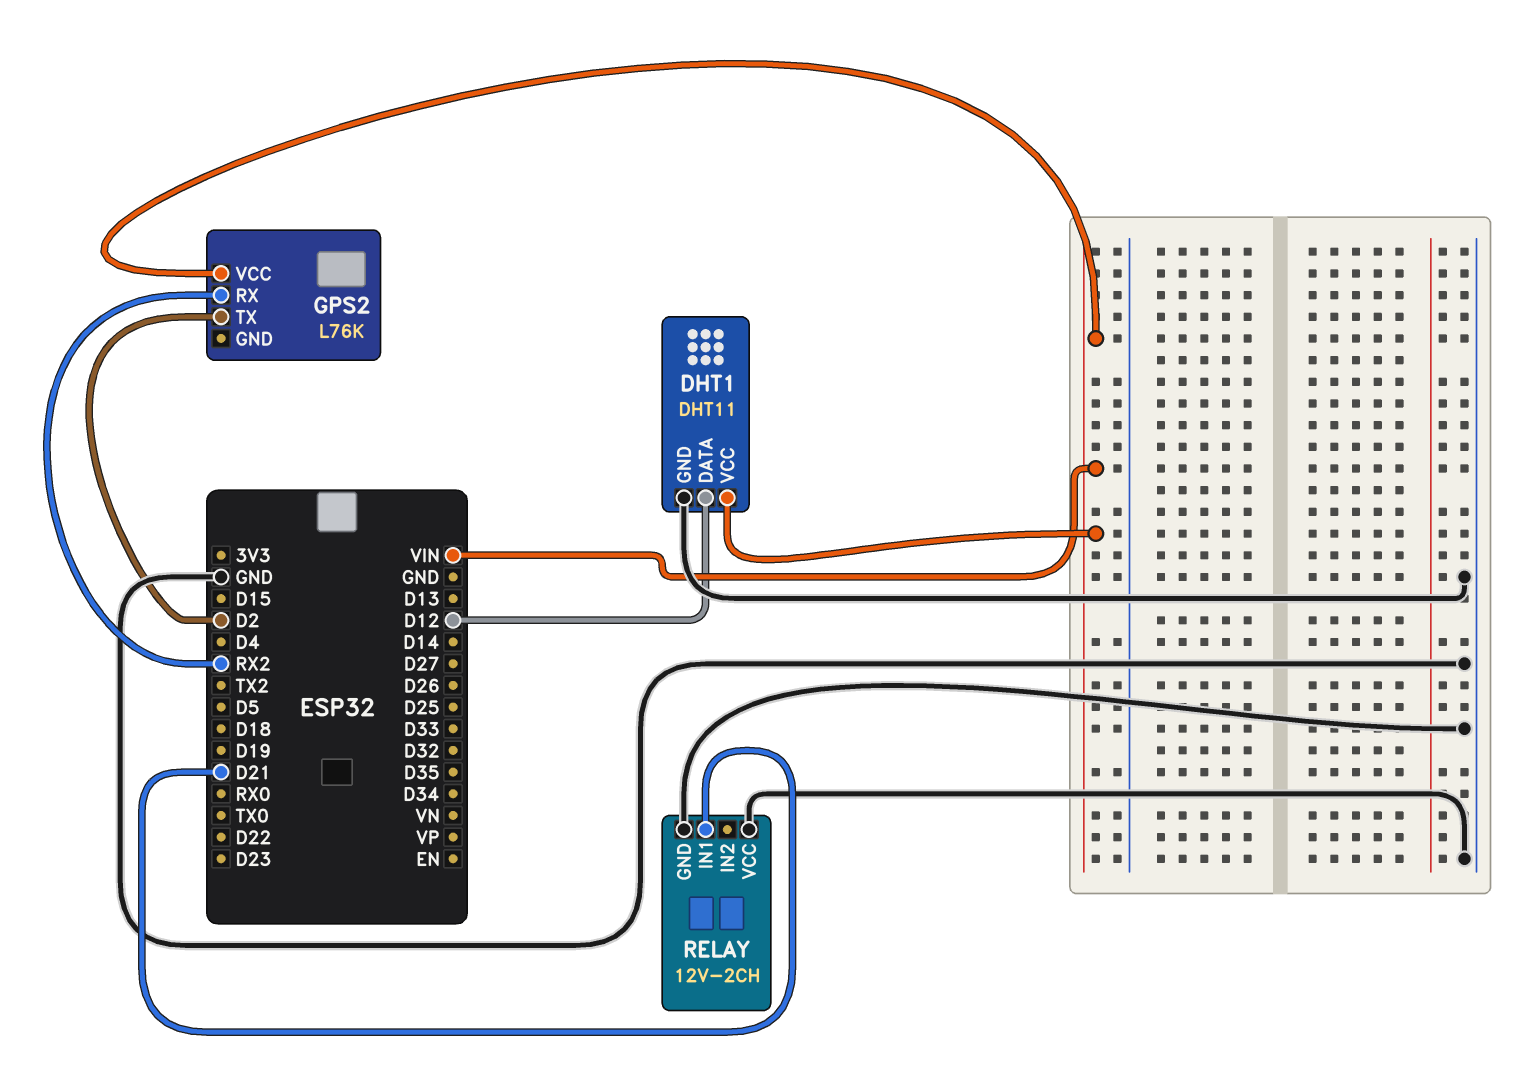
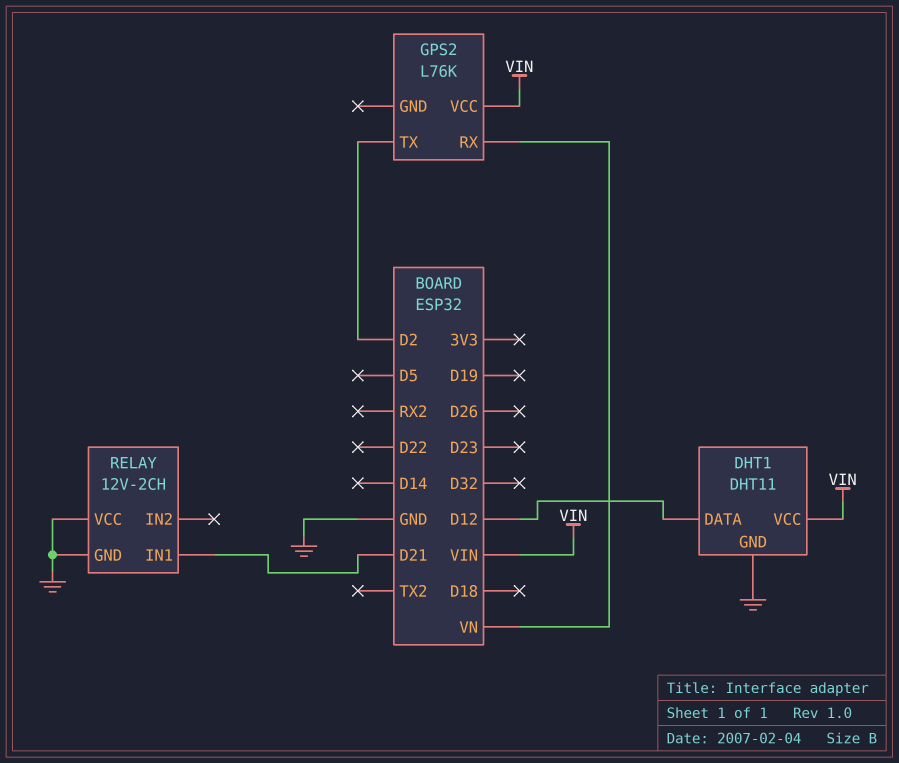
GPS2 pin RX: RX2 -> VN

